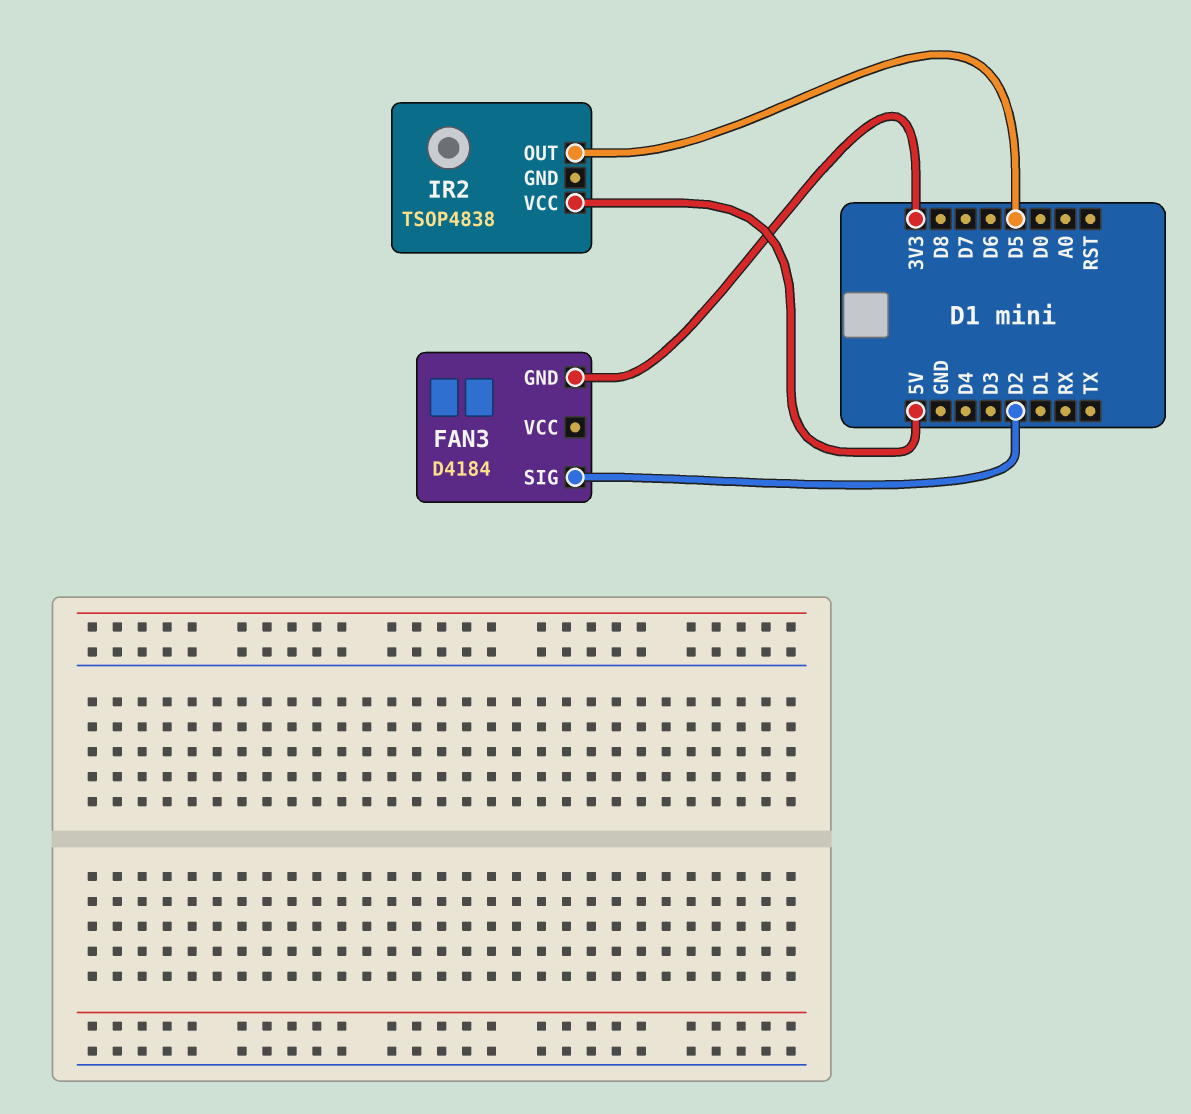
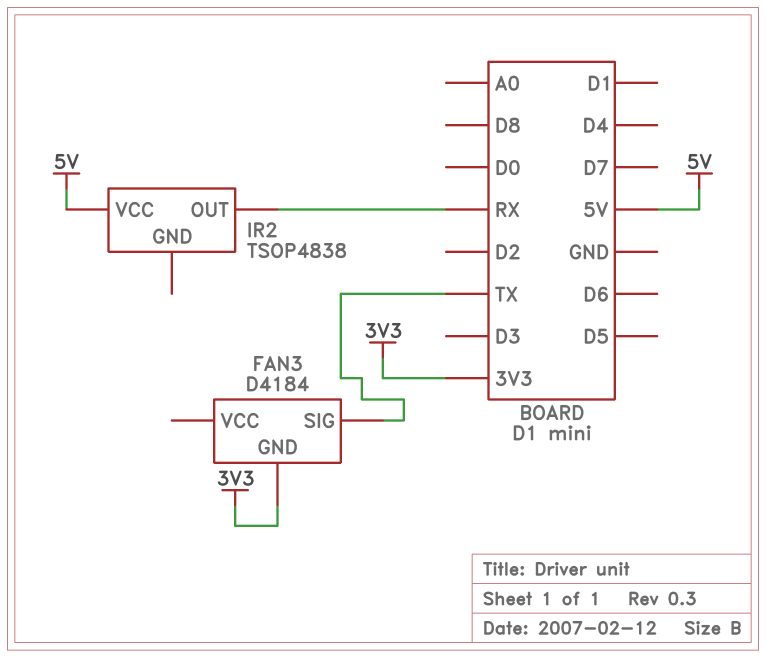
FAN3 pin SIG: D2 -> TX
IR2 pin OUT: D5 -> RX

